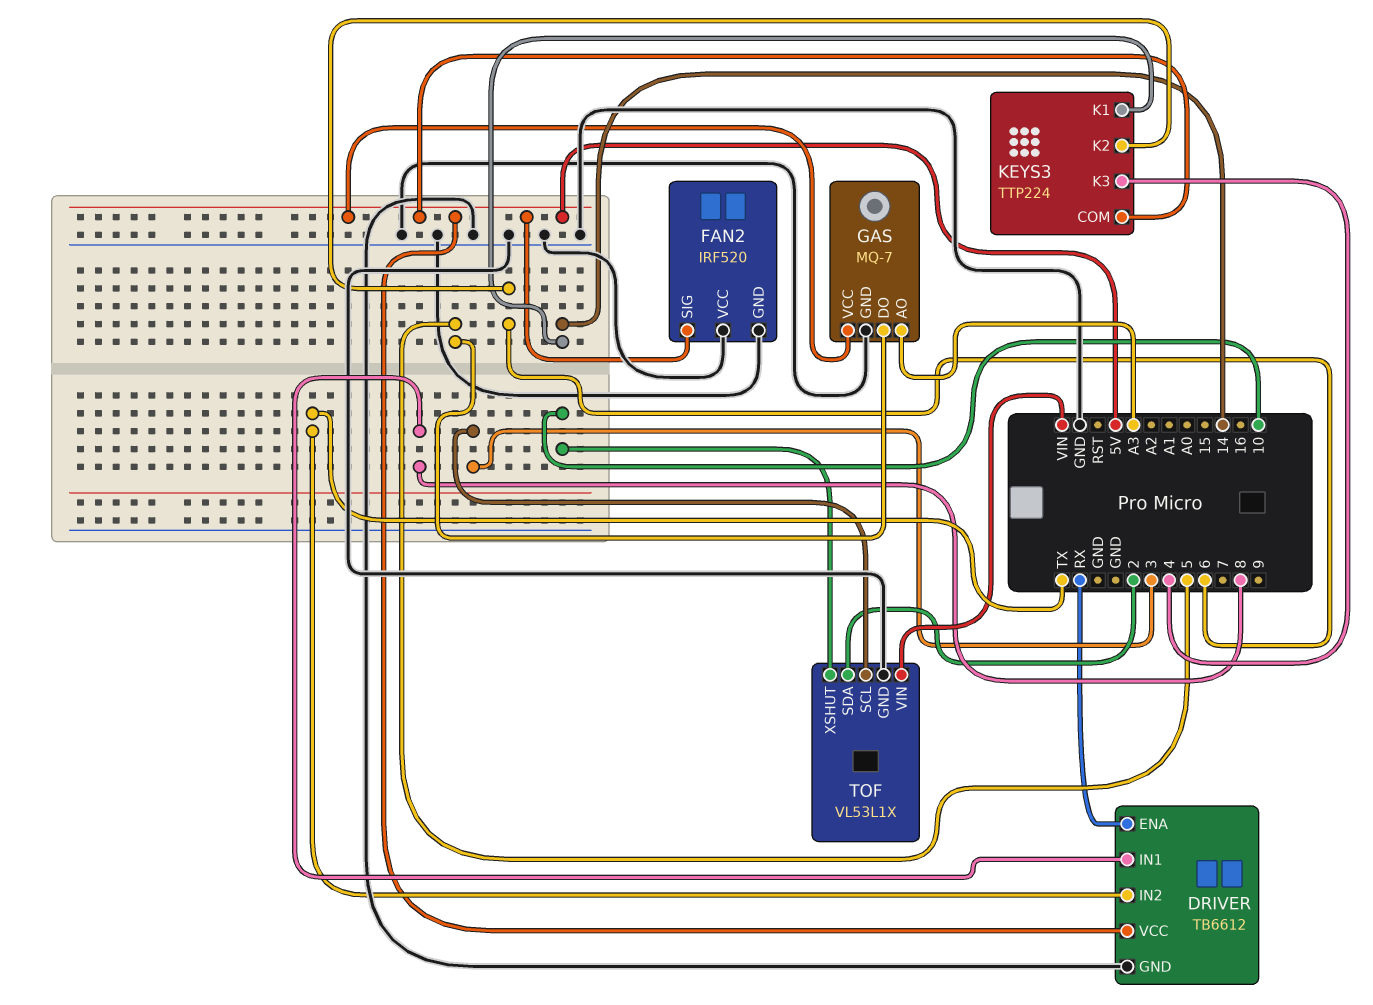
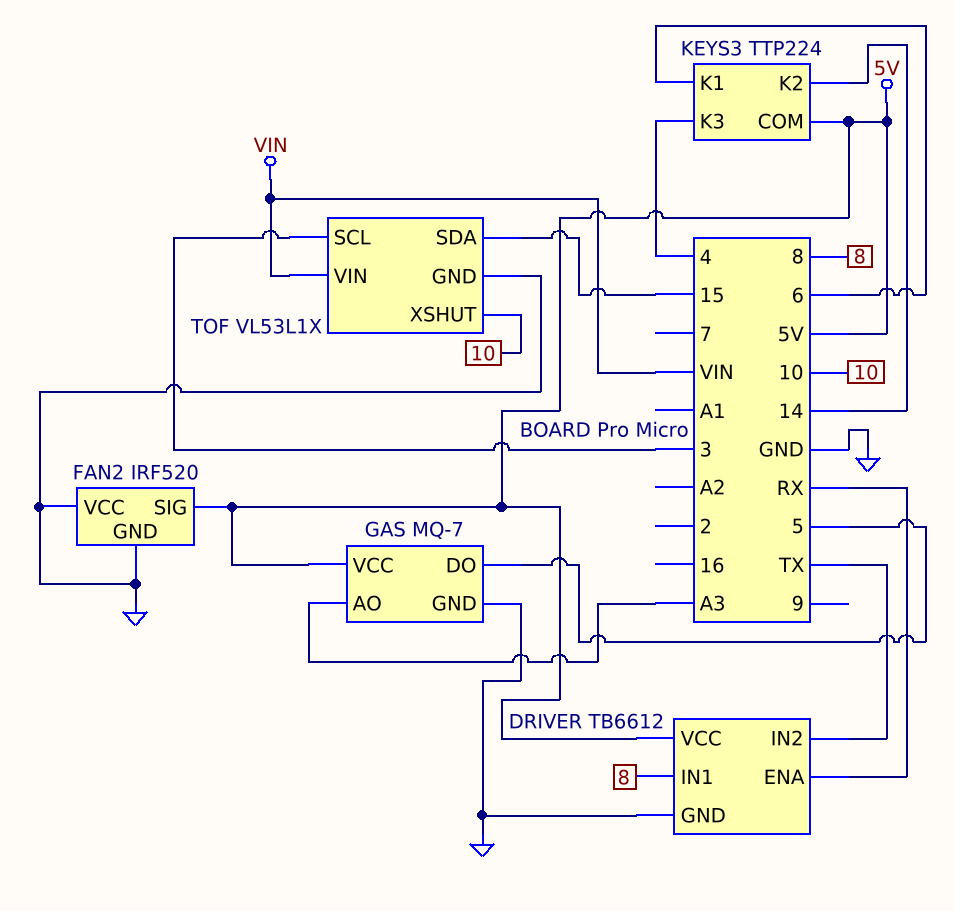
KEYS3 pin K1: 14 -> 6
KEYS3 pin K2: 6 -> 14
TOF pin SDA: 2 -> 15

